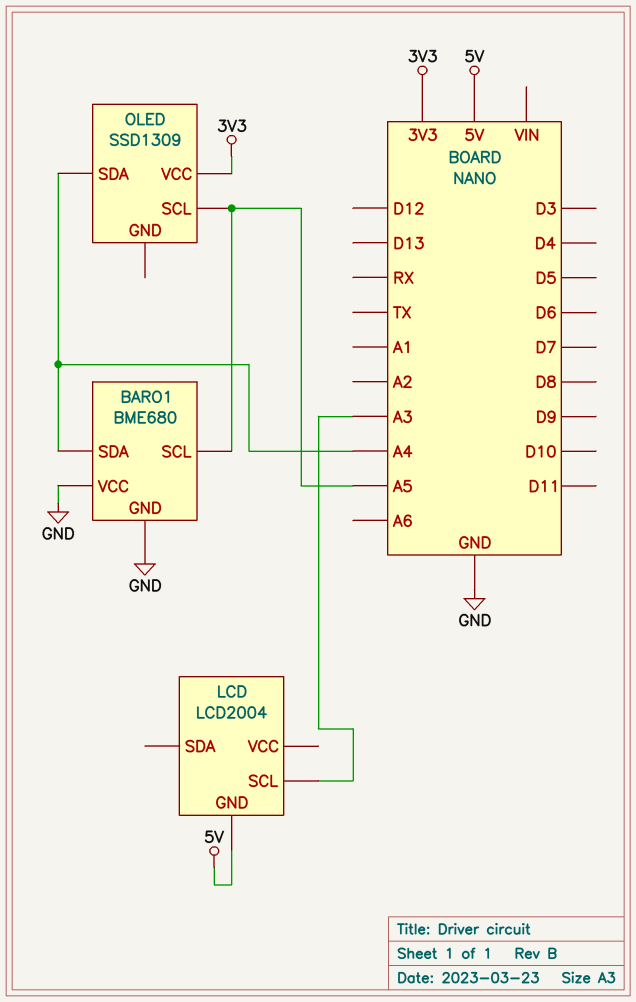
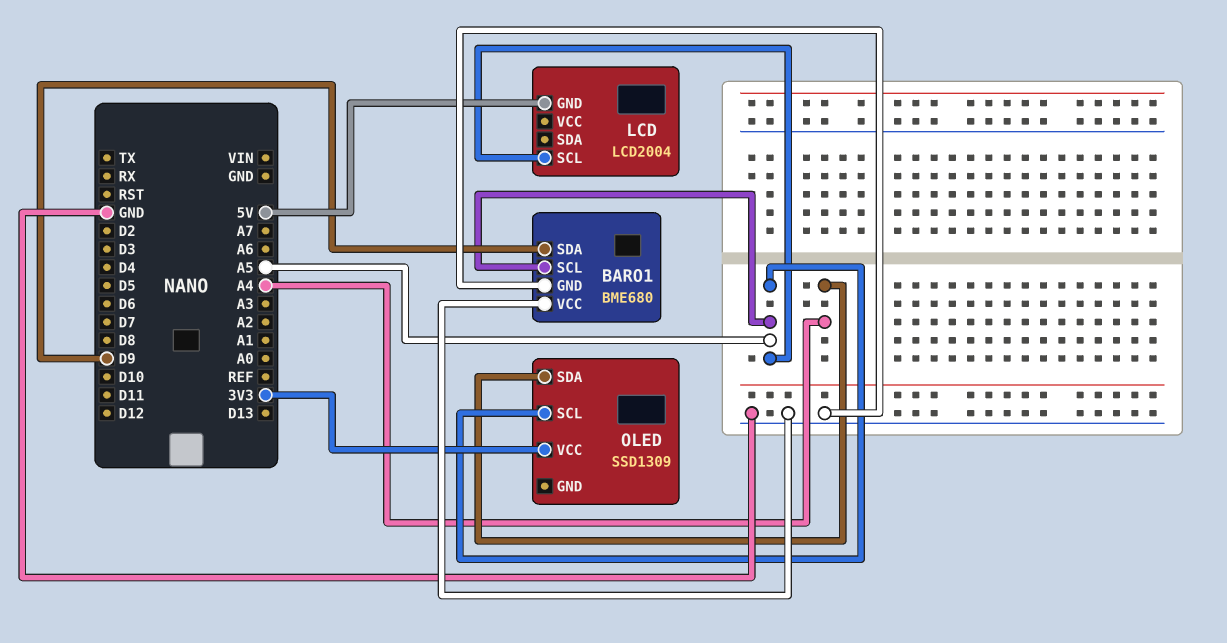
BARO1 pin SDA: A4 -> D9
LCD pin SCL: A3 -> A5

